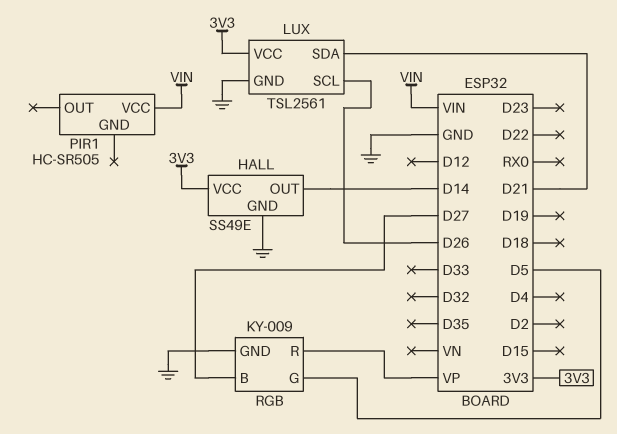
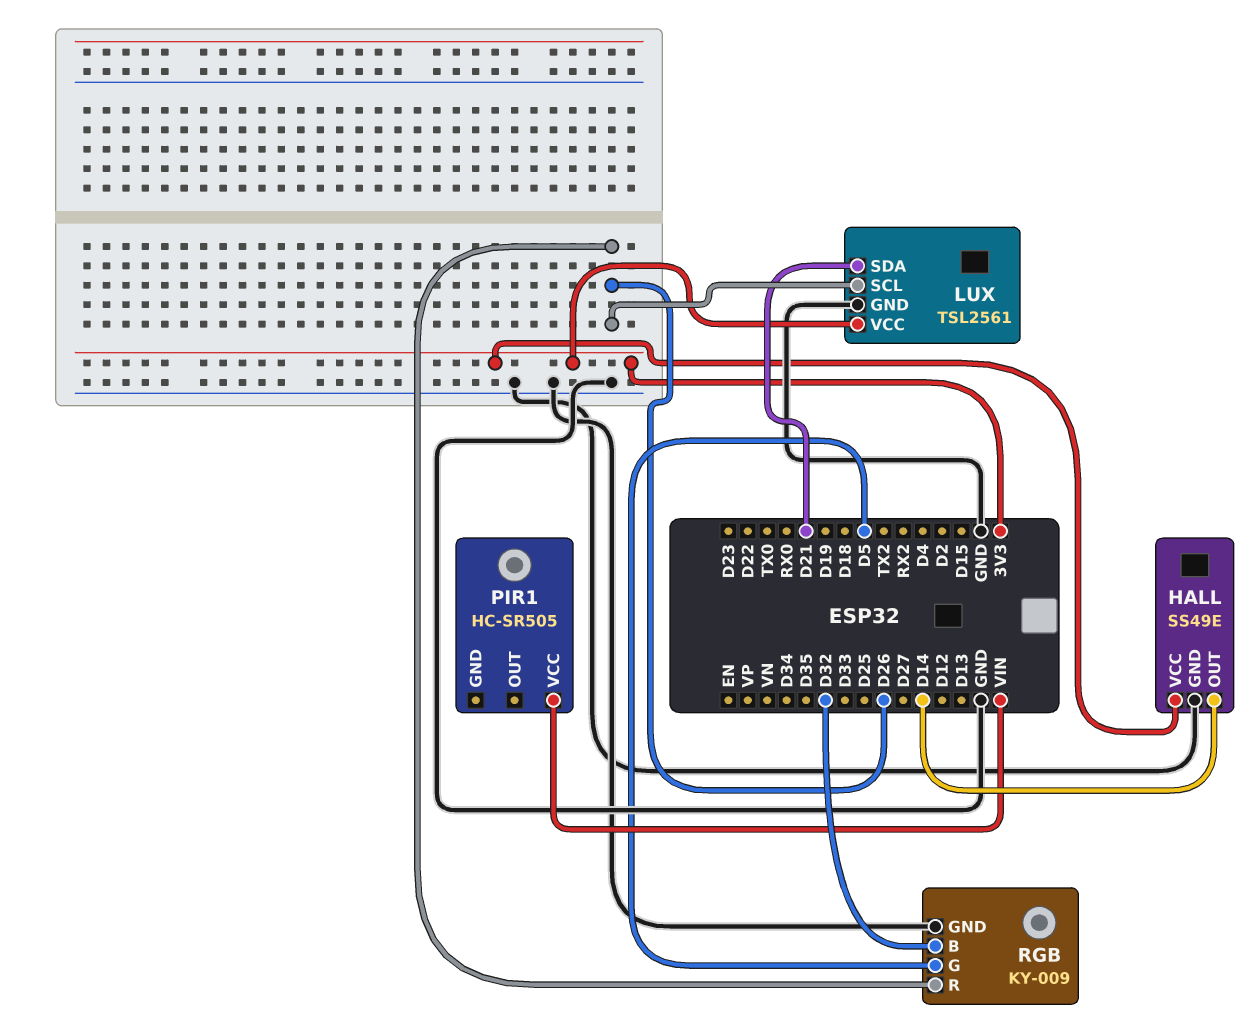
RGB pin B: D27 -> D32
RGB pin R: VP -> D26

